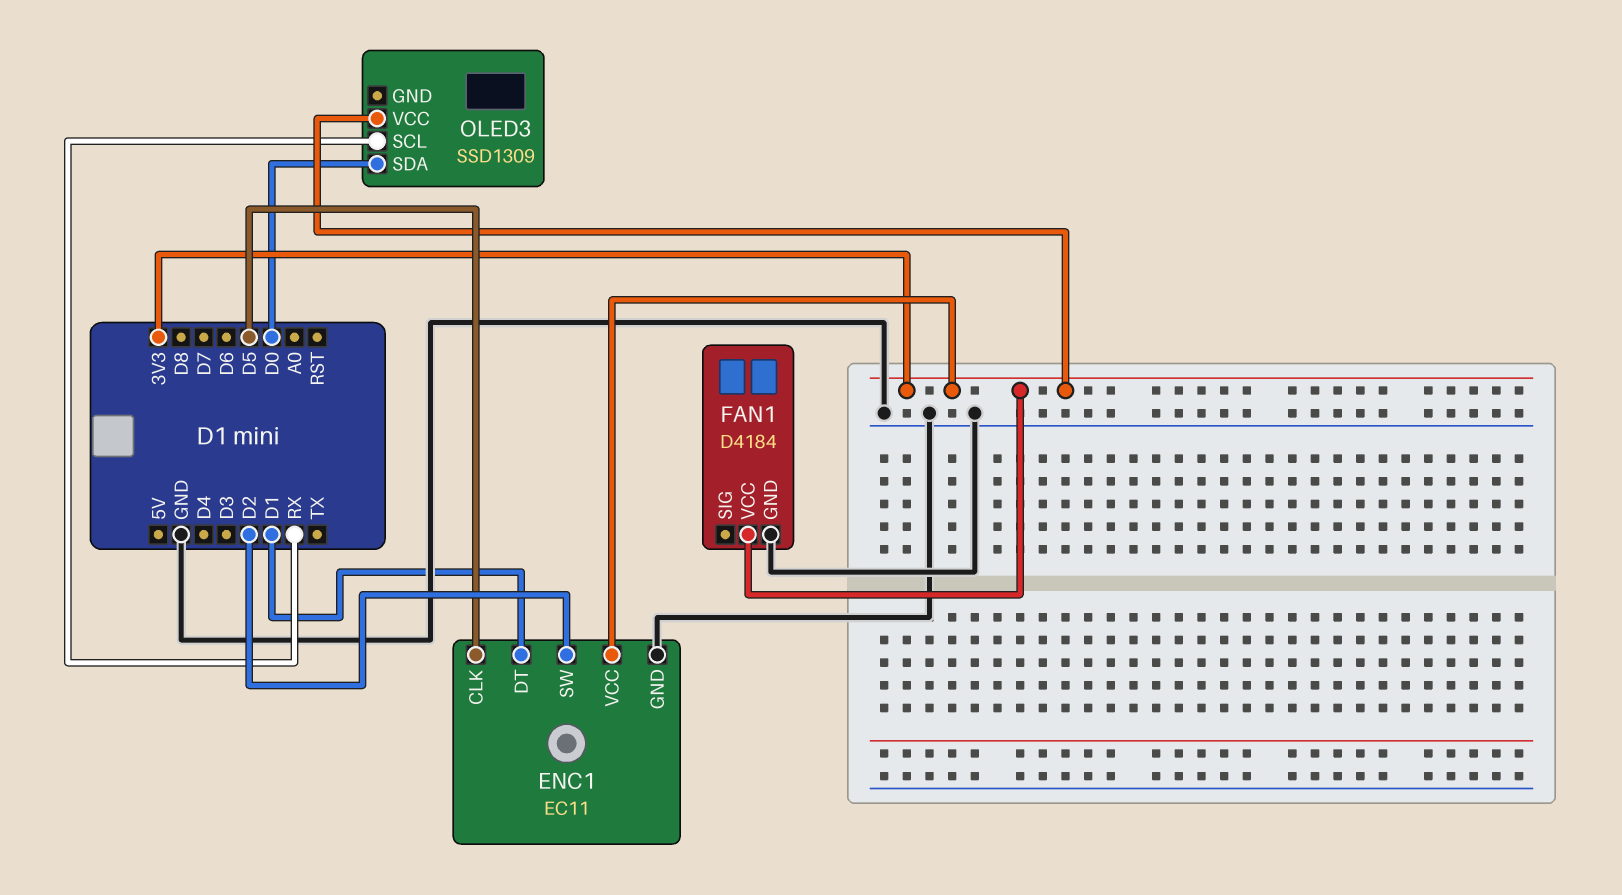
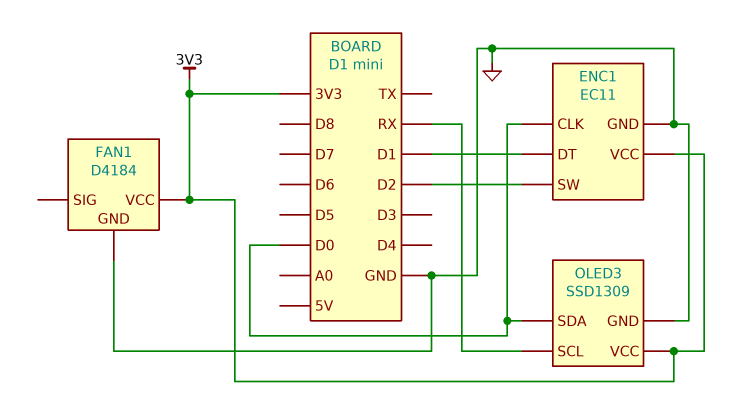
ENC1 pin CLK: D5 -> D0
OLED3 pin GND: none -> GND

